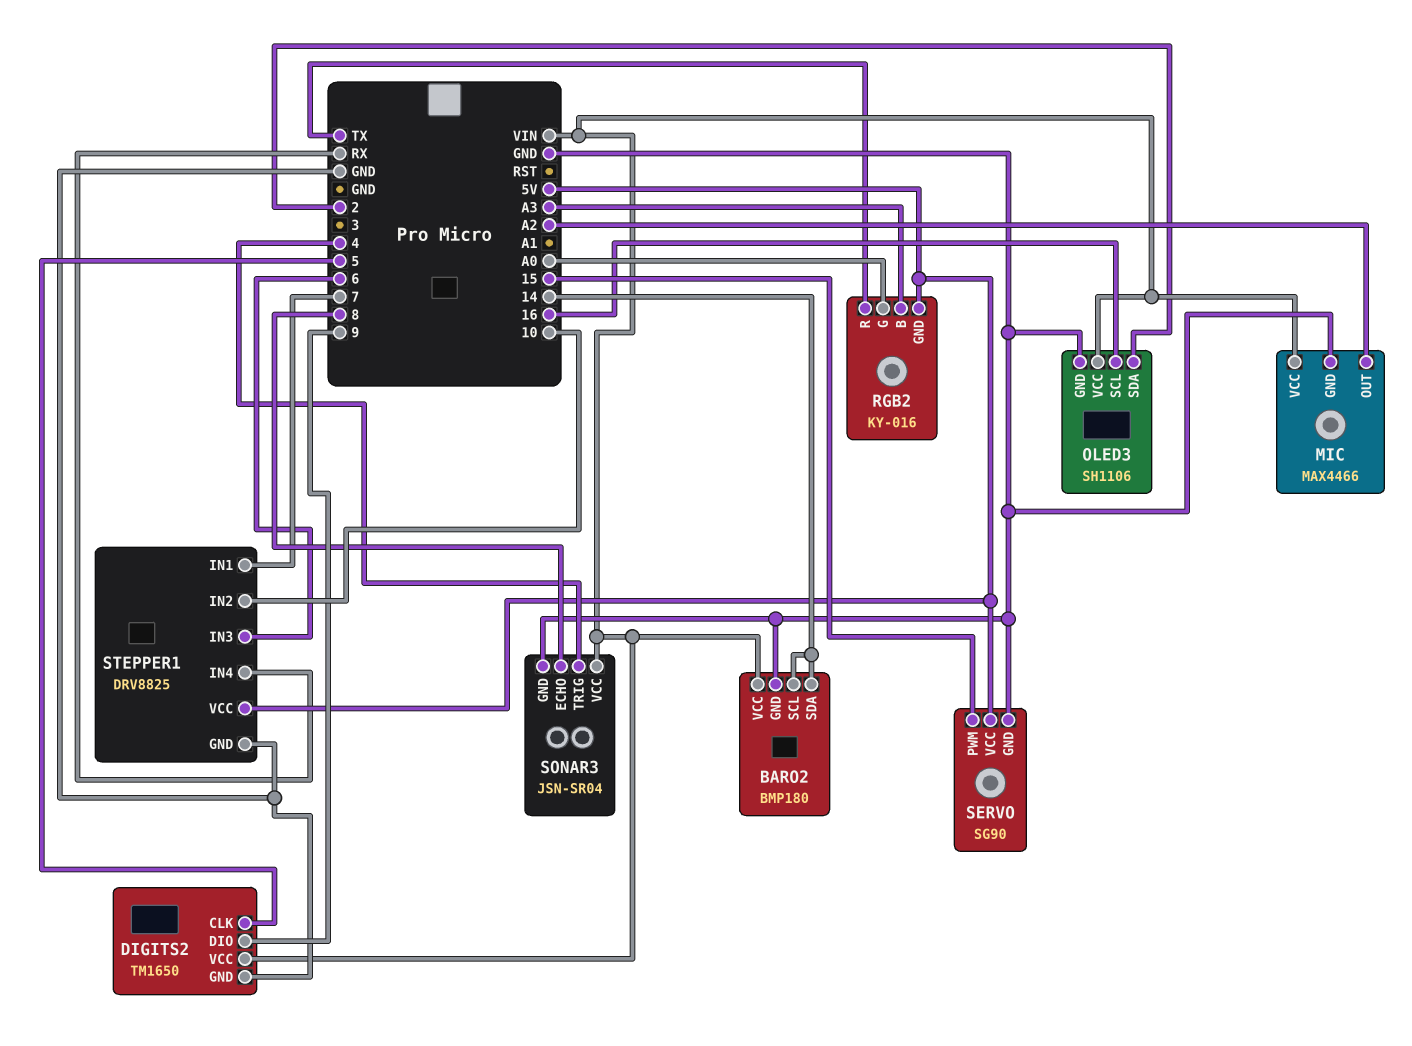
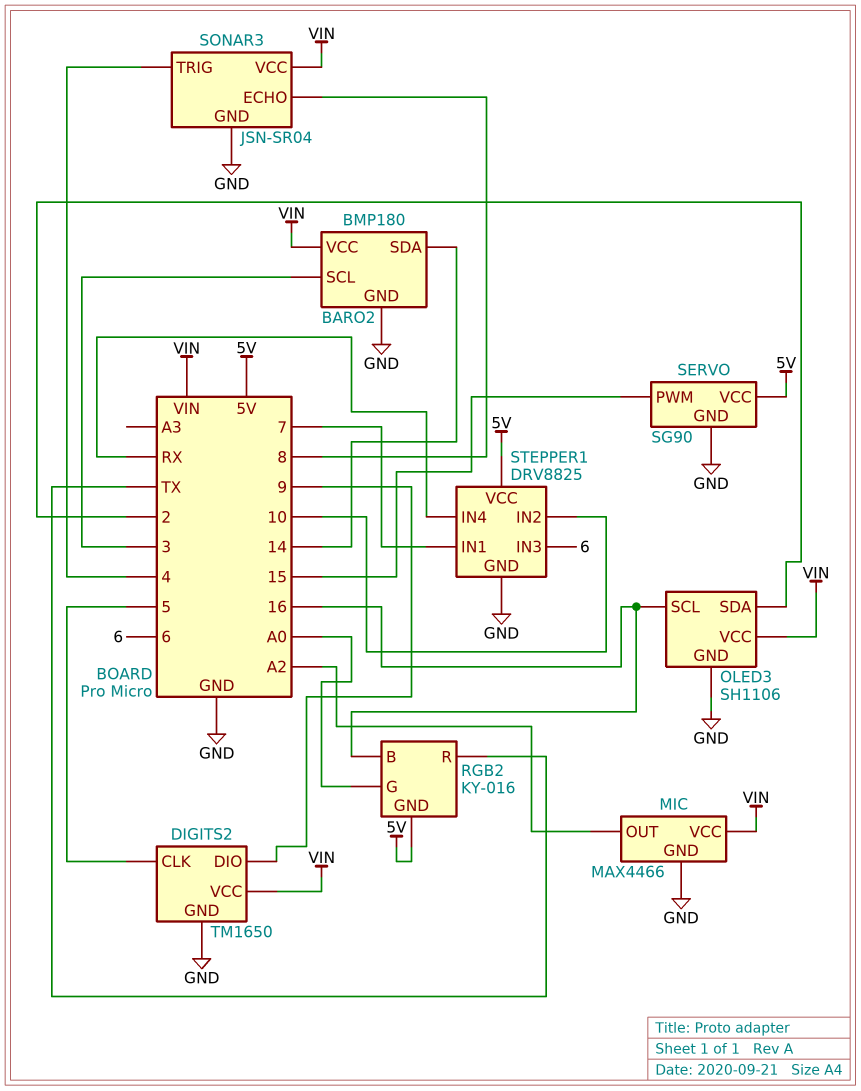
BARO2 pin SCL: 14 -> 3
RGB2 pin B: A3 -> 16

